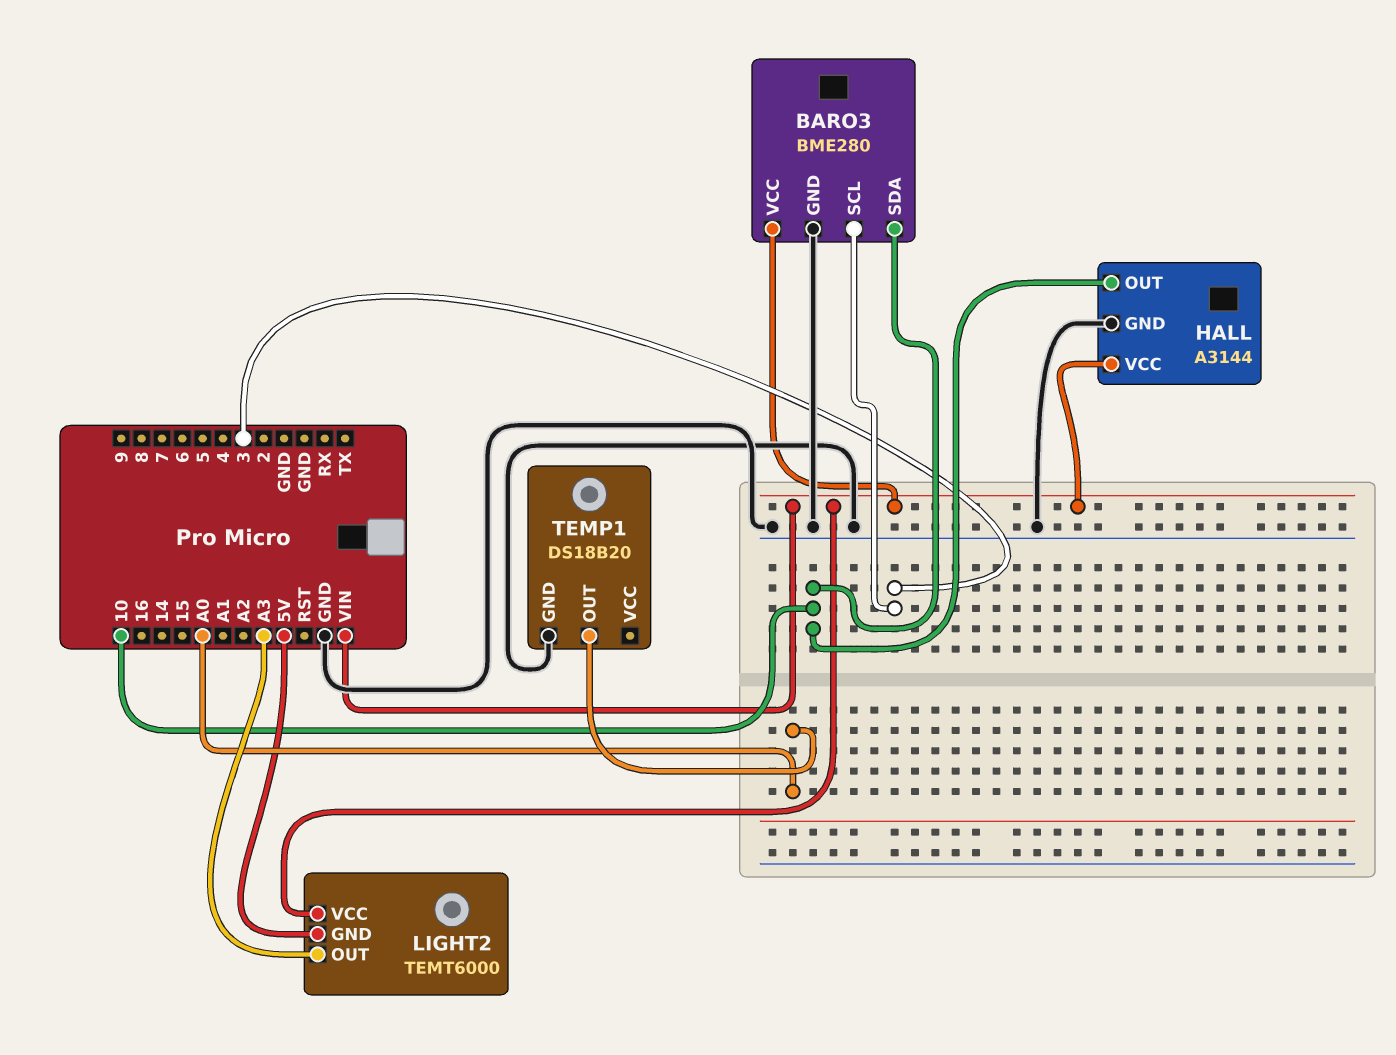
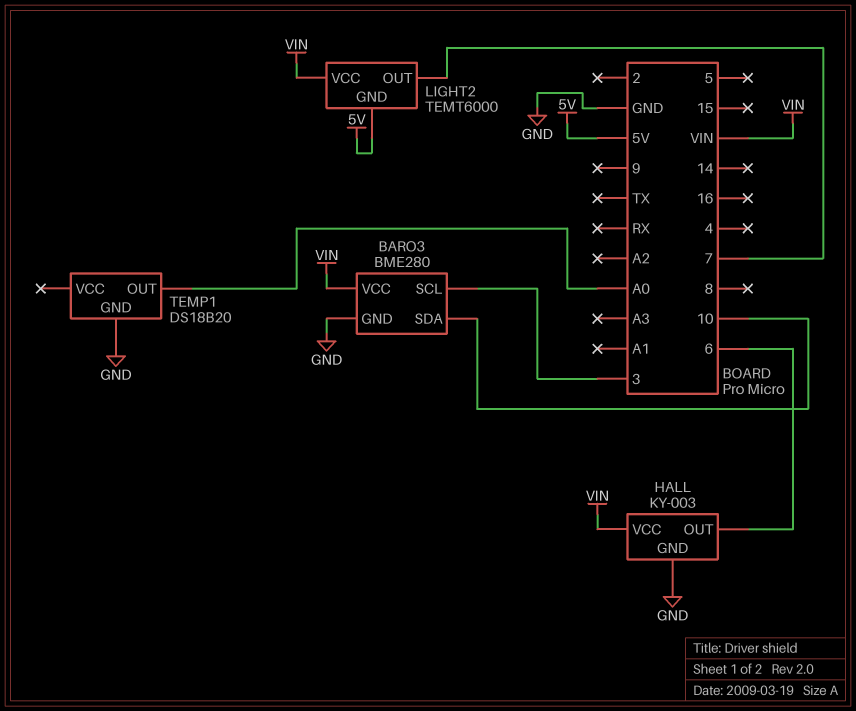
HALL: A3144 -> KY-003
HALL pin OUT: 10 -> 6
LIGHT2 pin OUT: A3 -> 7

